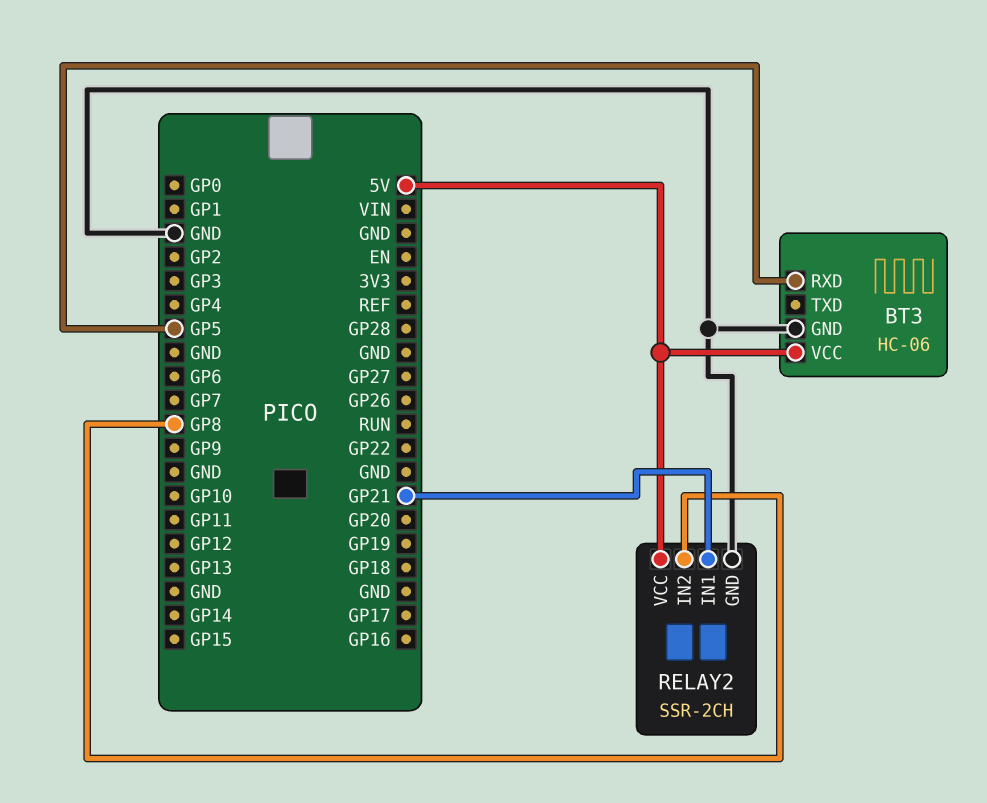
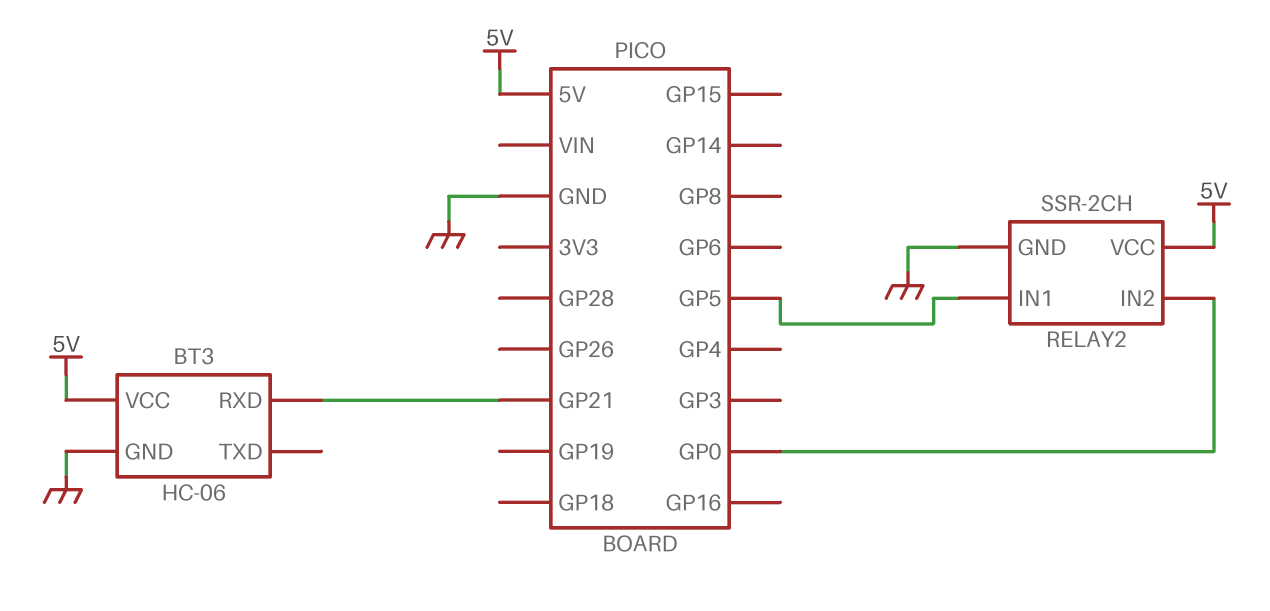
BT3 pin RXD: GP5 -> GP21
RELAY2 pin IN1: GP21 -> GP5
RELAY2 pin IN2: GP8 -> GP0

